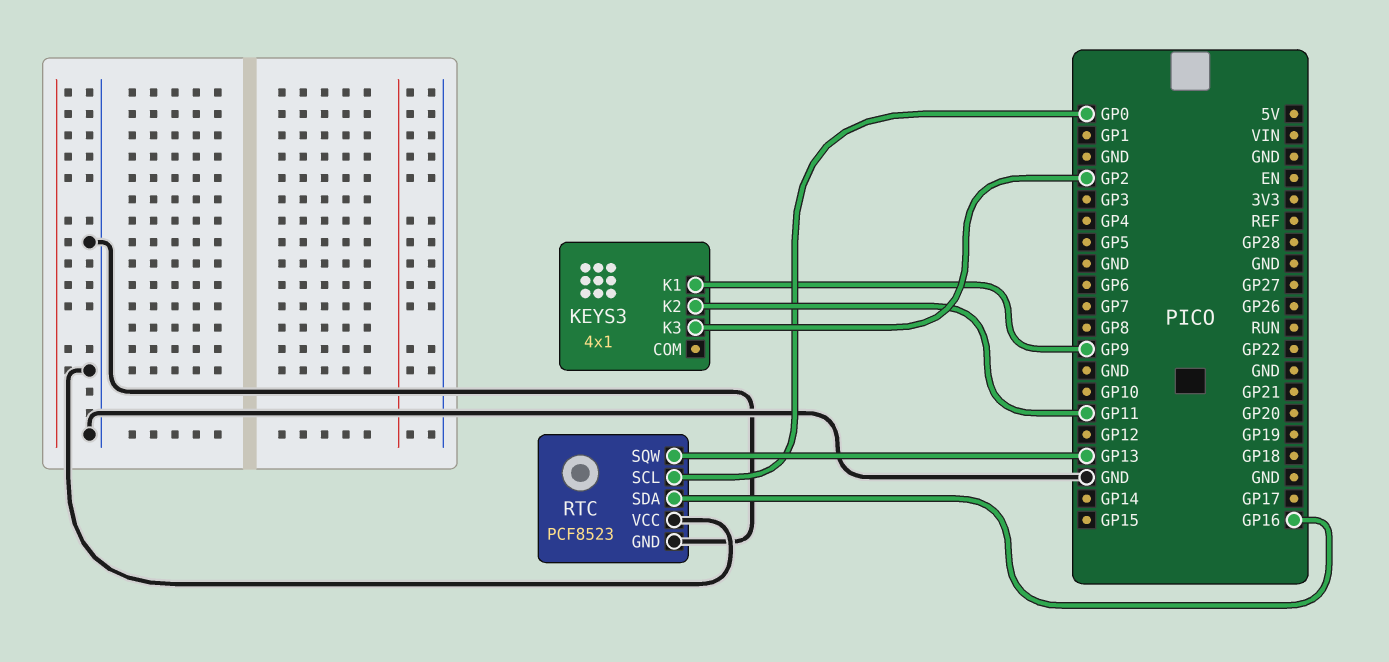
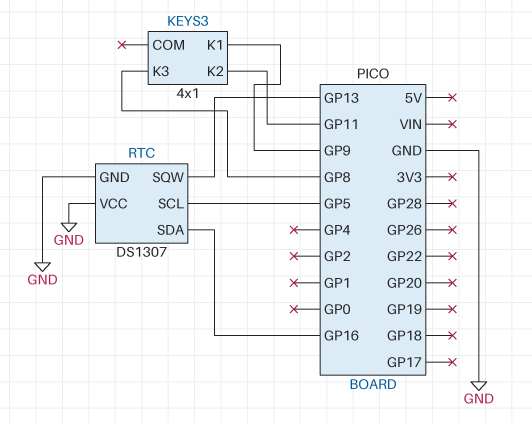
KEYS3 pin K3: GP2 -> GP8
RTC: PCF8523 -> DS1307
RTC pin SCL: GP0 -> GP5

